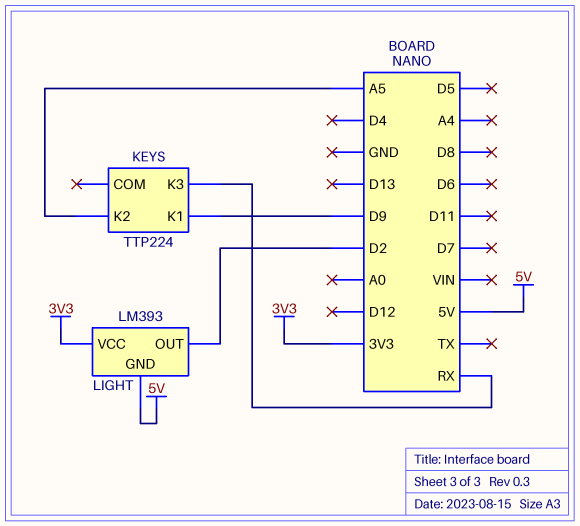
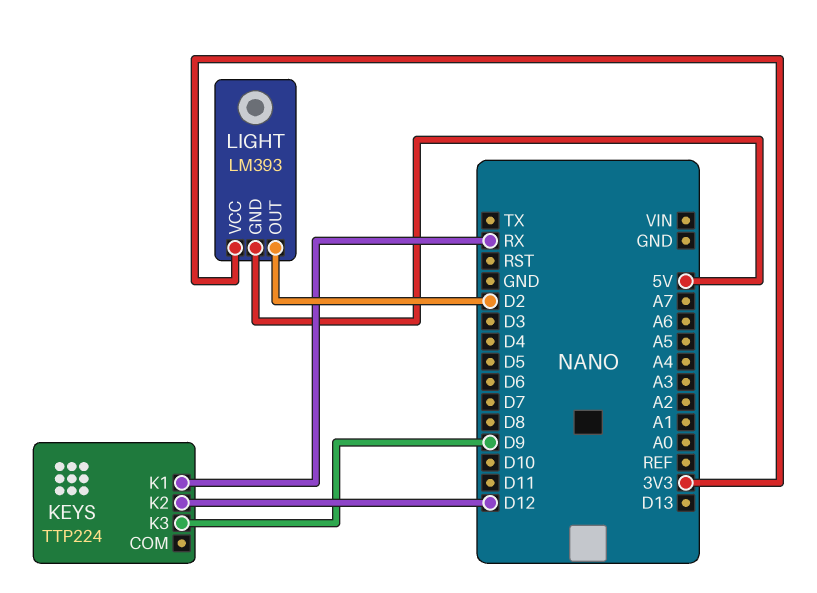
KEYS pin K1: D9 -> RX
KEYS pin K2: A5 -> D12
KEYS pin K3: RX -> D9

